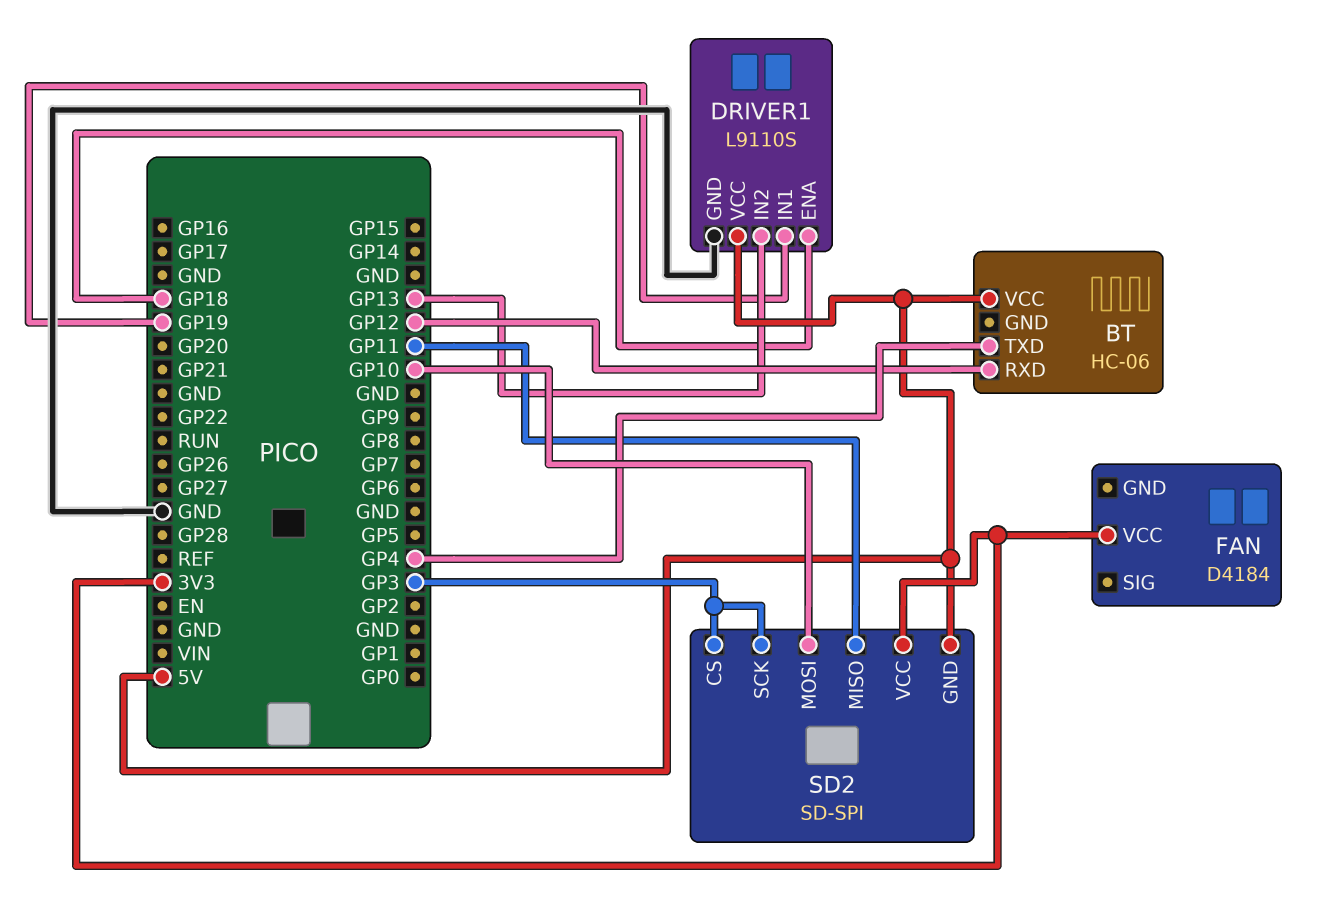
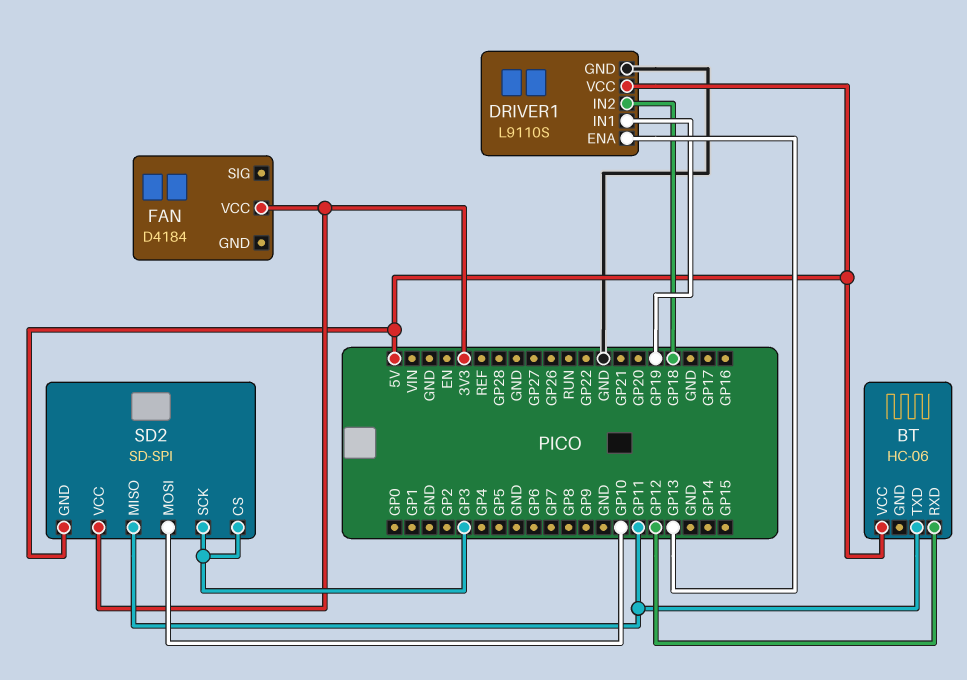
BT pin TXD: GP4 -> GP11
DRIVER1 pin ENA: GP18 -> GP13
DRIVER1 pin IN2: GP13 -> GP18

